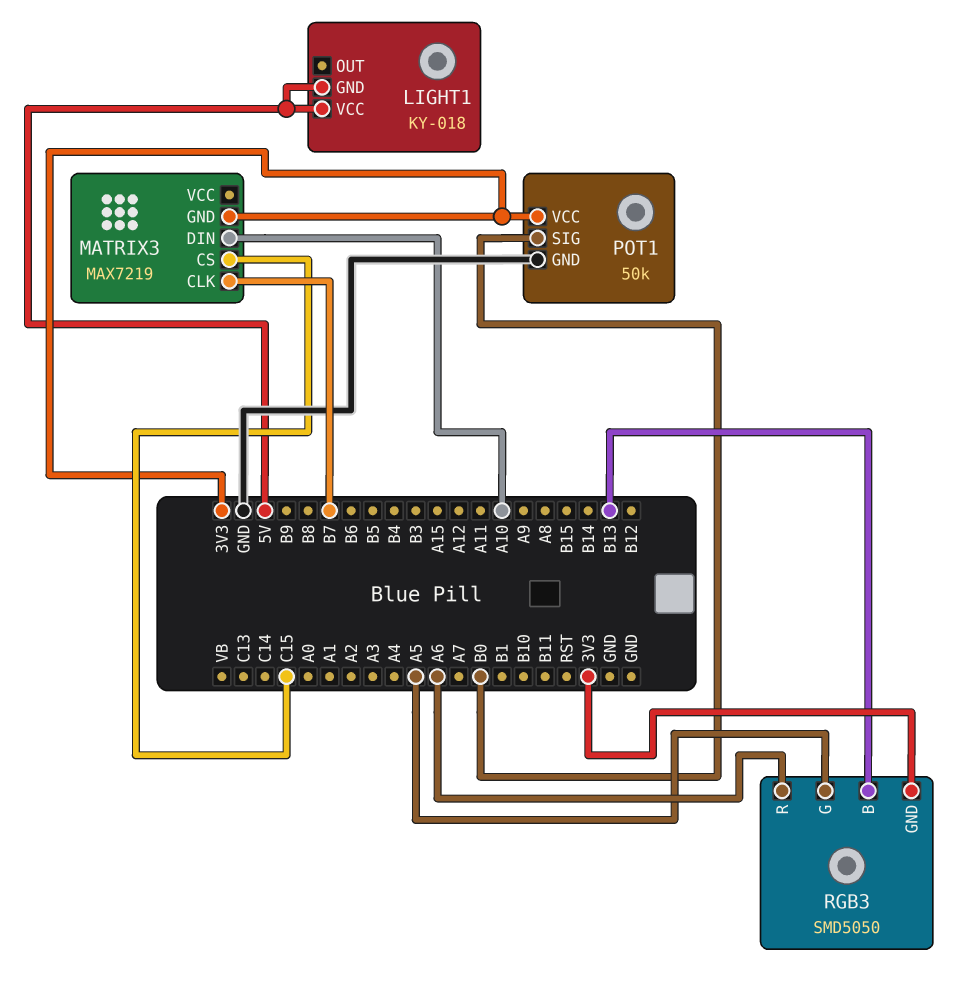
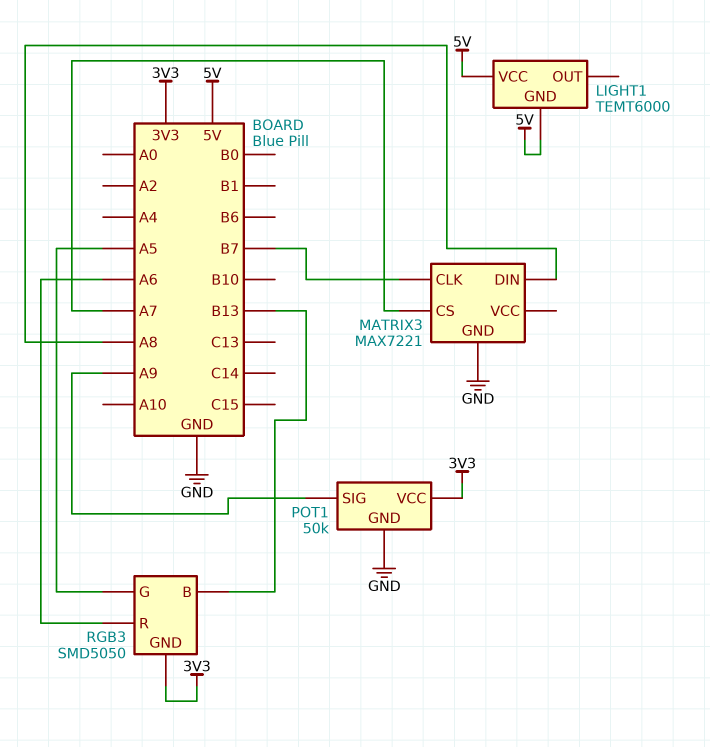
LIGHT1: KY-018 -> TEMT6000
MATRIX3: MAX7219 -> MAX7221
MATRIX3 pin CS: C15 -> A7
MATRIX3 pin DIN: A10 -> A8
MATRIX3 pin GND: 3V3 -> GND
POT1 pin SIG: B0 -> A9

